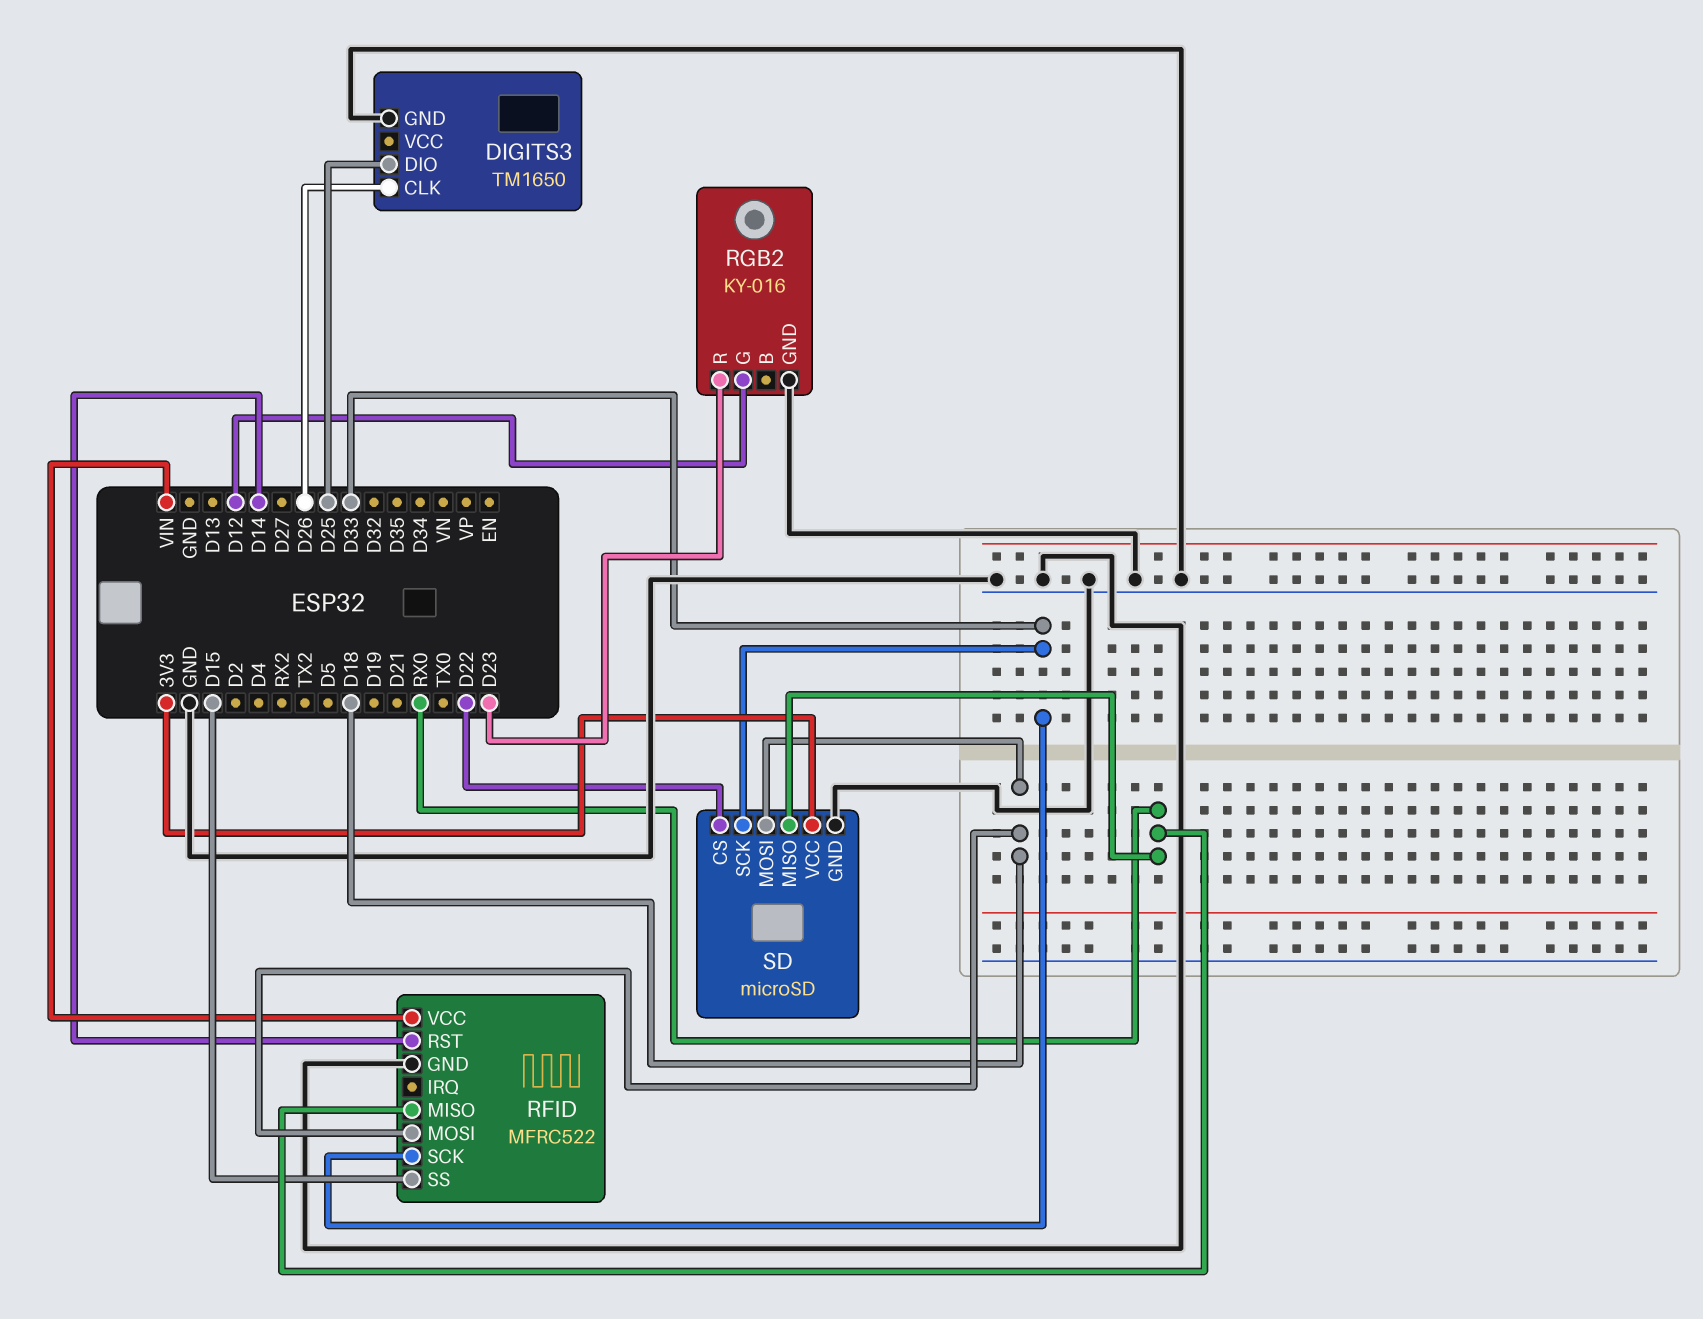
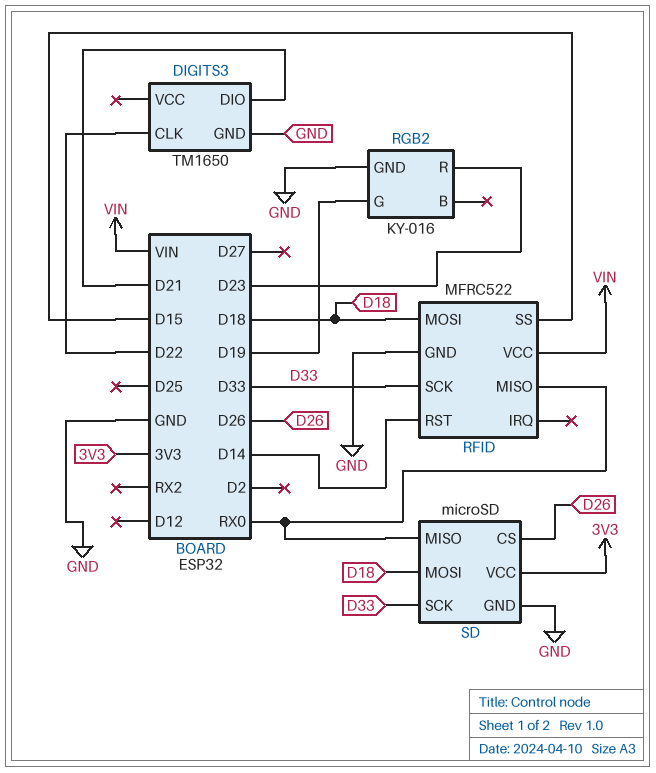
DIGITS3 pin CLK: D26 -> D22
DIGITS3 pin DIO: D25 -> D21
RGB2 pin G: D12 -> D19
SD pin CS: D22 -> D26

